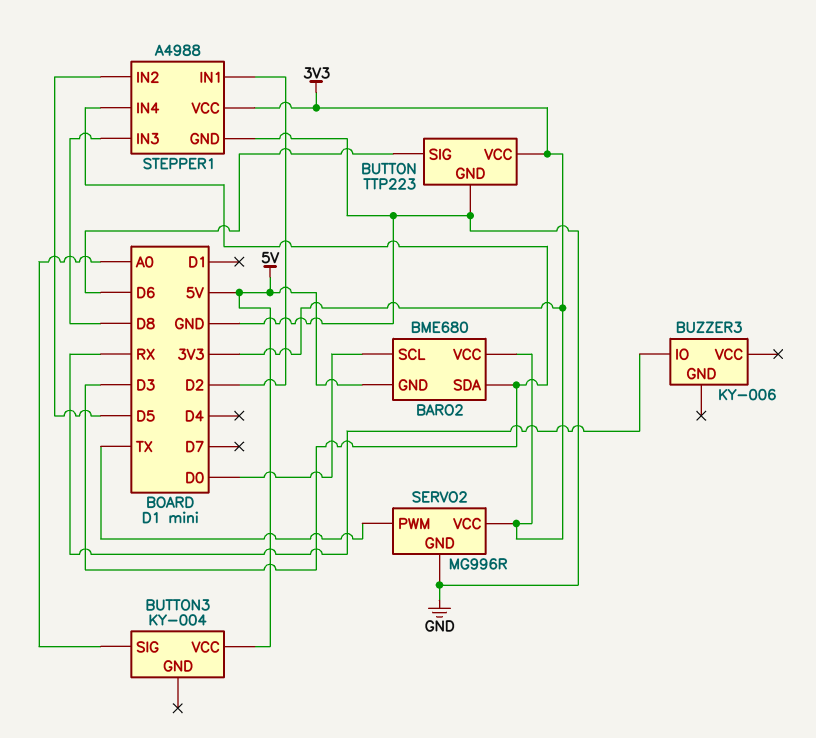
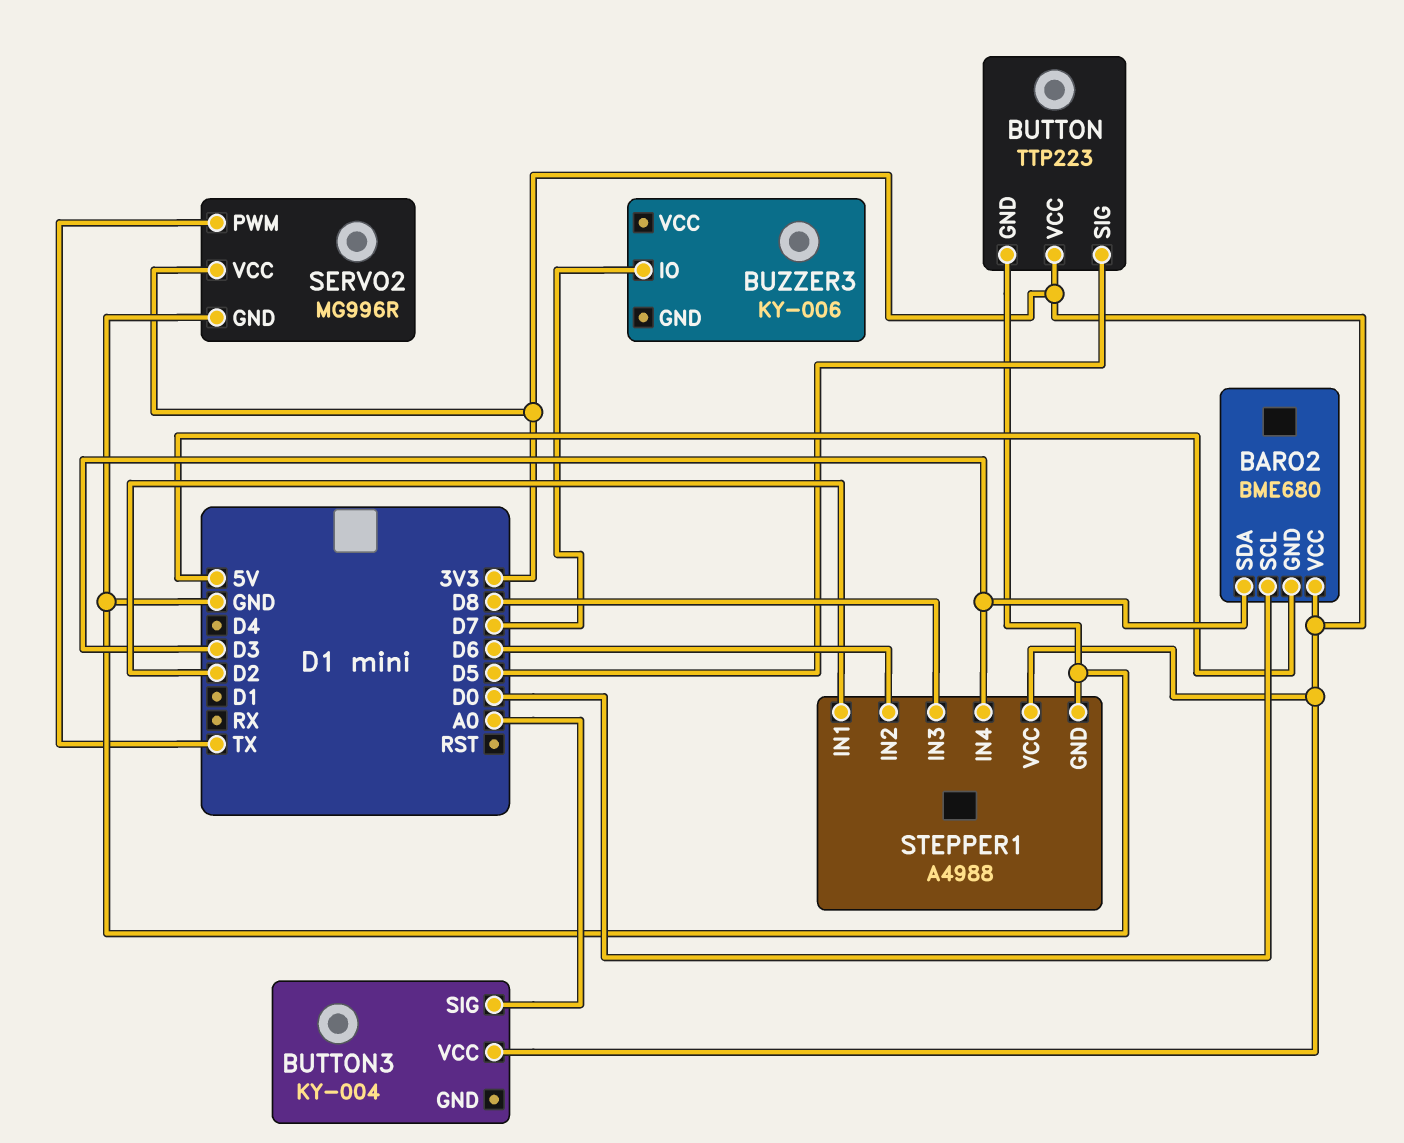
BUTTON pin SIG: D6 -> D5
BUTTON3 pin VCC: 5V -> 3V3
BUZZER3 pin IO: RX -> D7
STEPPER1 pin IN2: D5 -> D6

